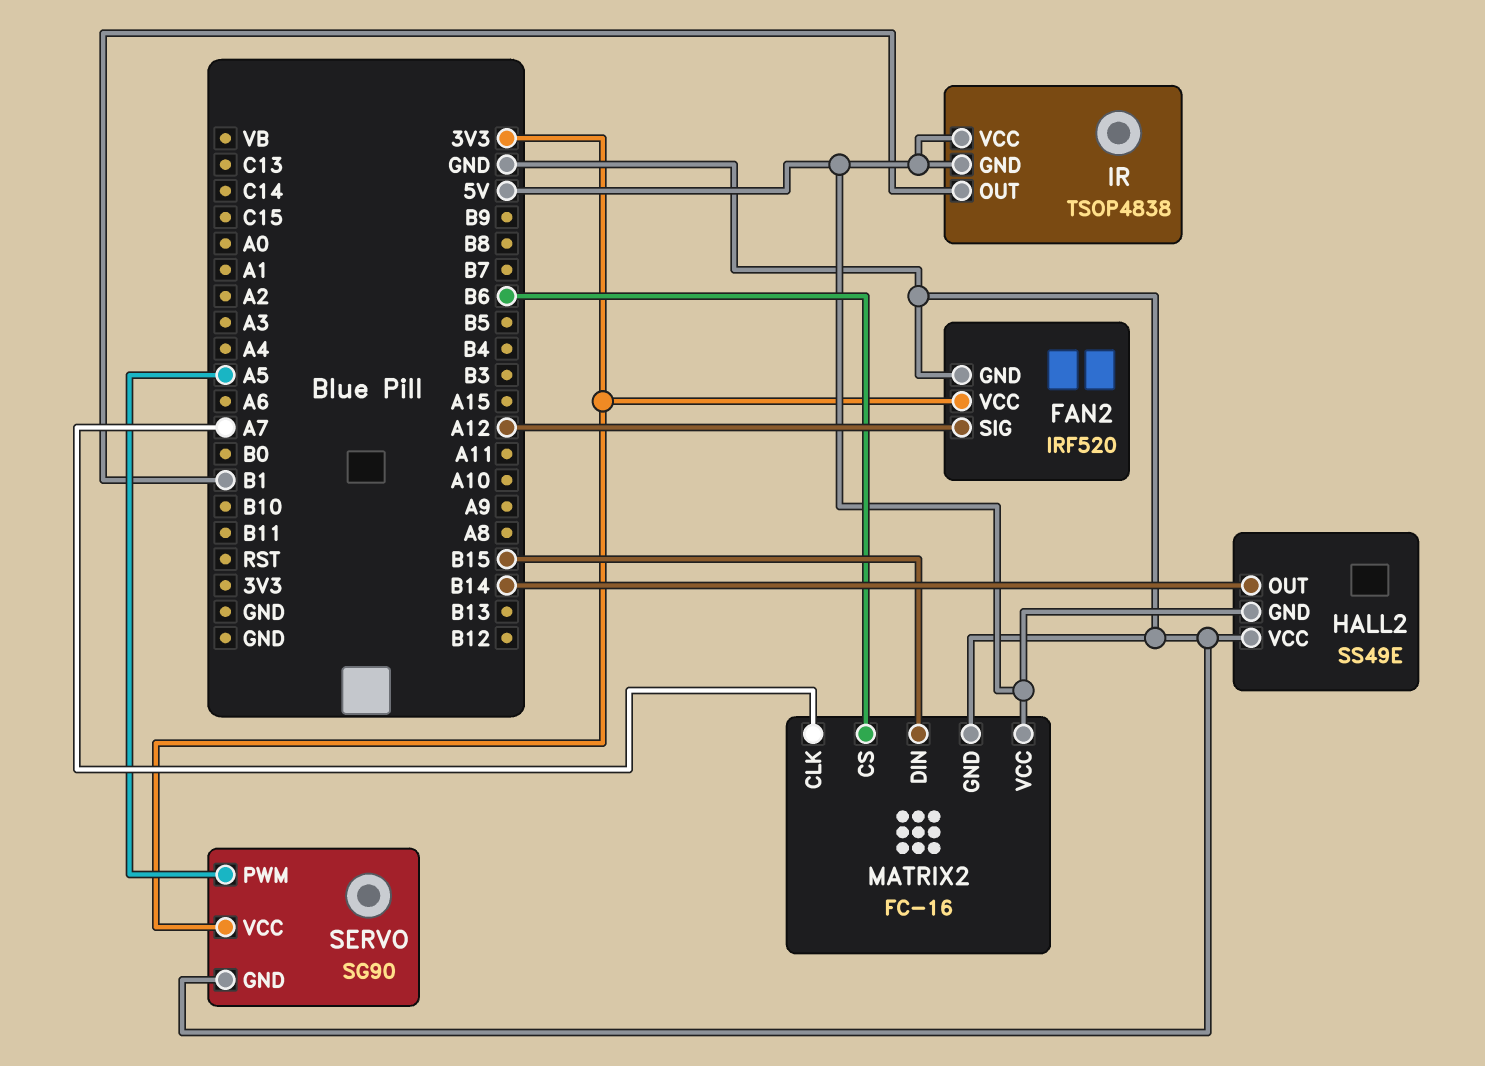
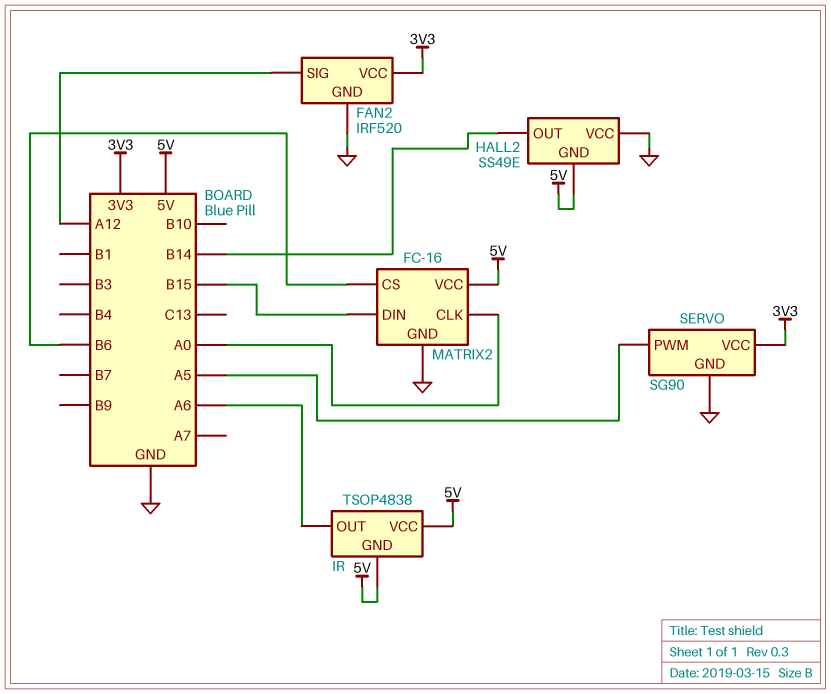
IR pin OUT: B1 -> A6
MATRIX2 pin CLK: A7 -> A0

